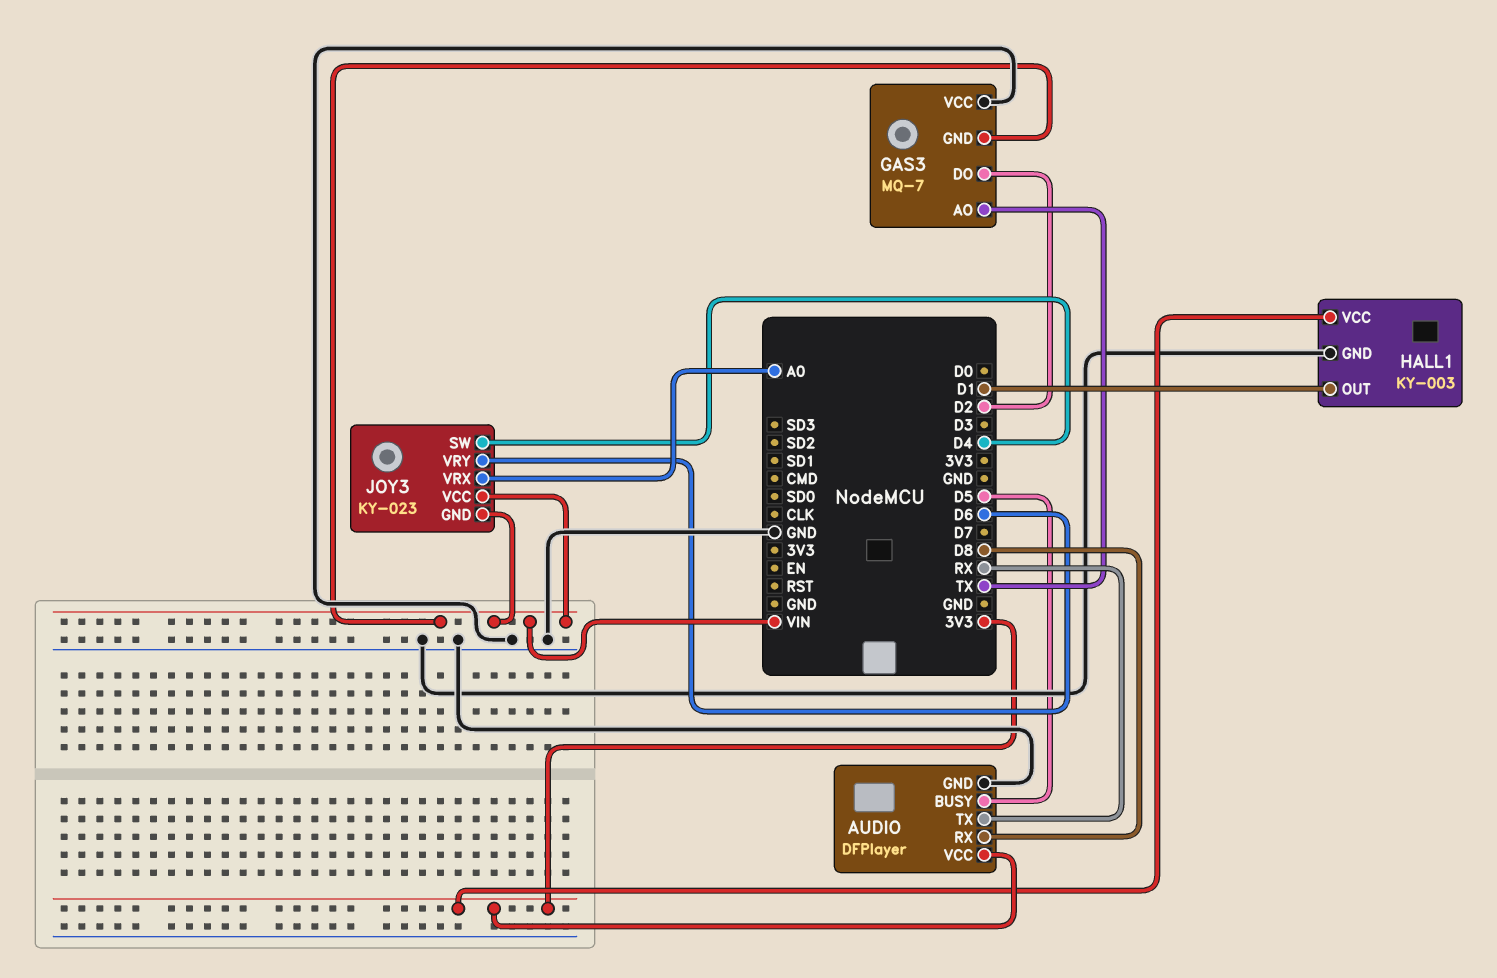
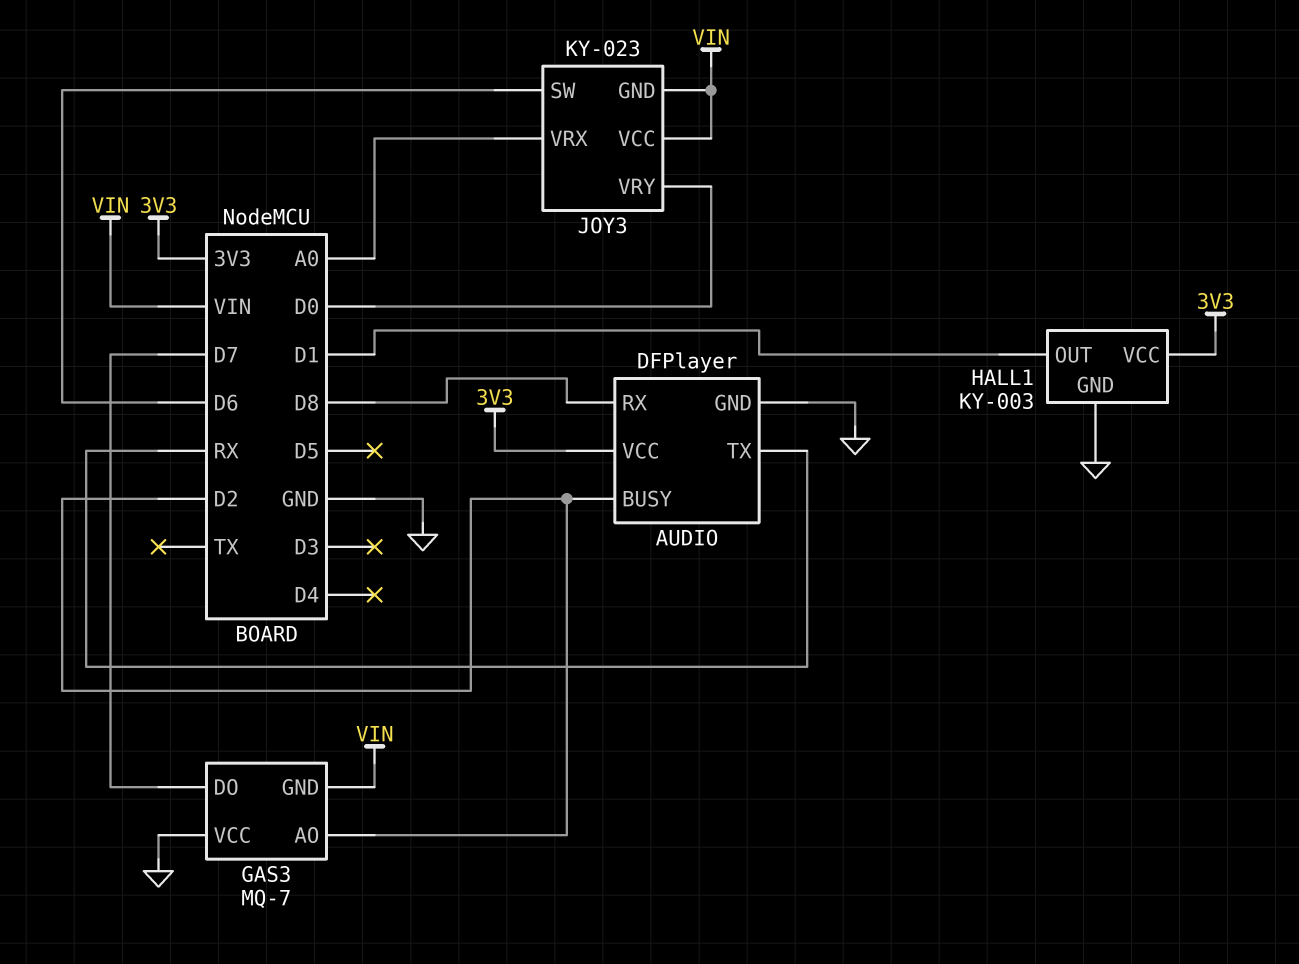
AUDIO pin BUSY: D5 -> D2
GAS3 pin AO: TX -> D2
GAS3 pin DO: D2 -> D7
JOY3 pin SW: D4 -> D6
JOY3 pin VRY: D6 -> D0

